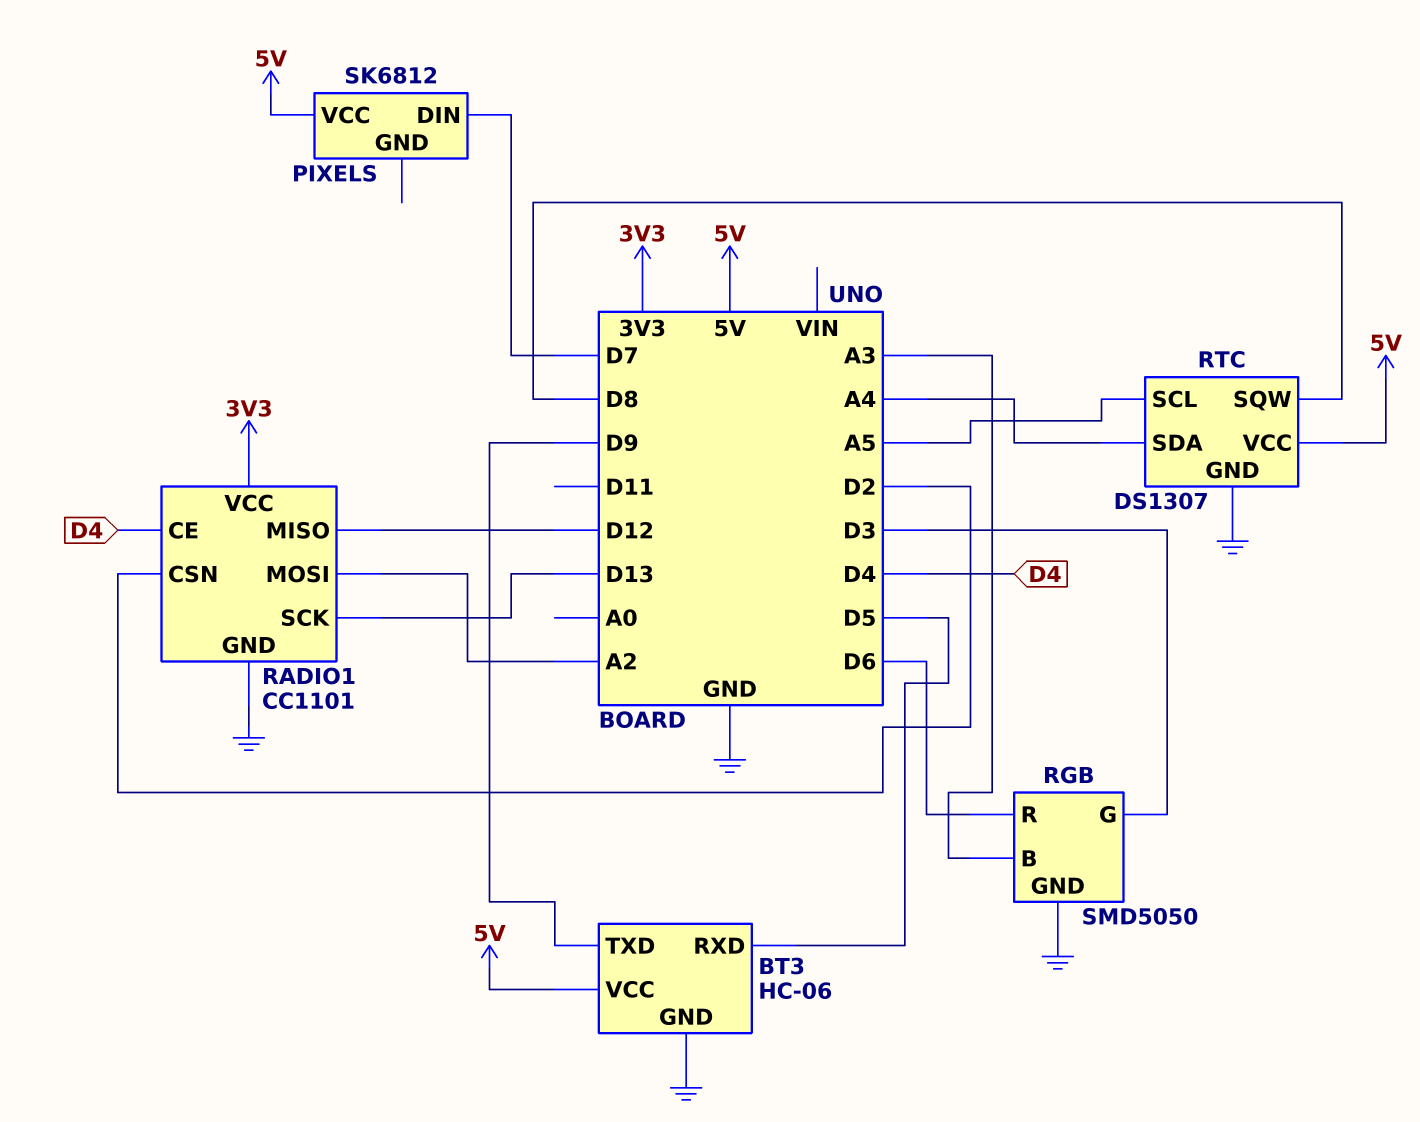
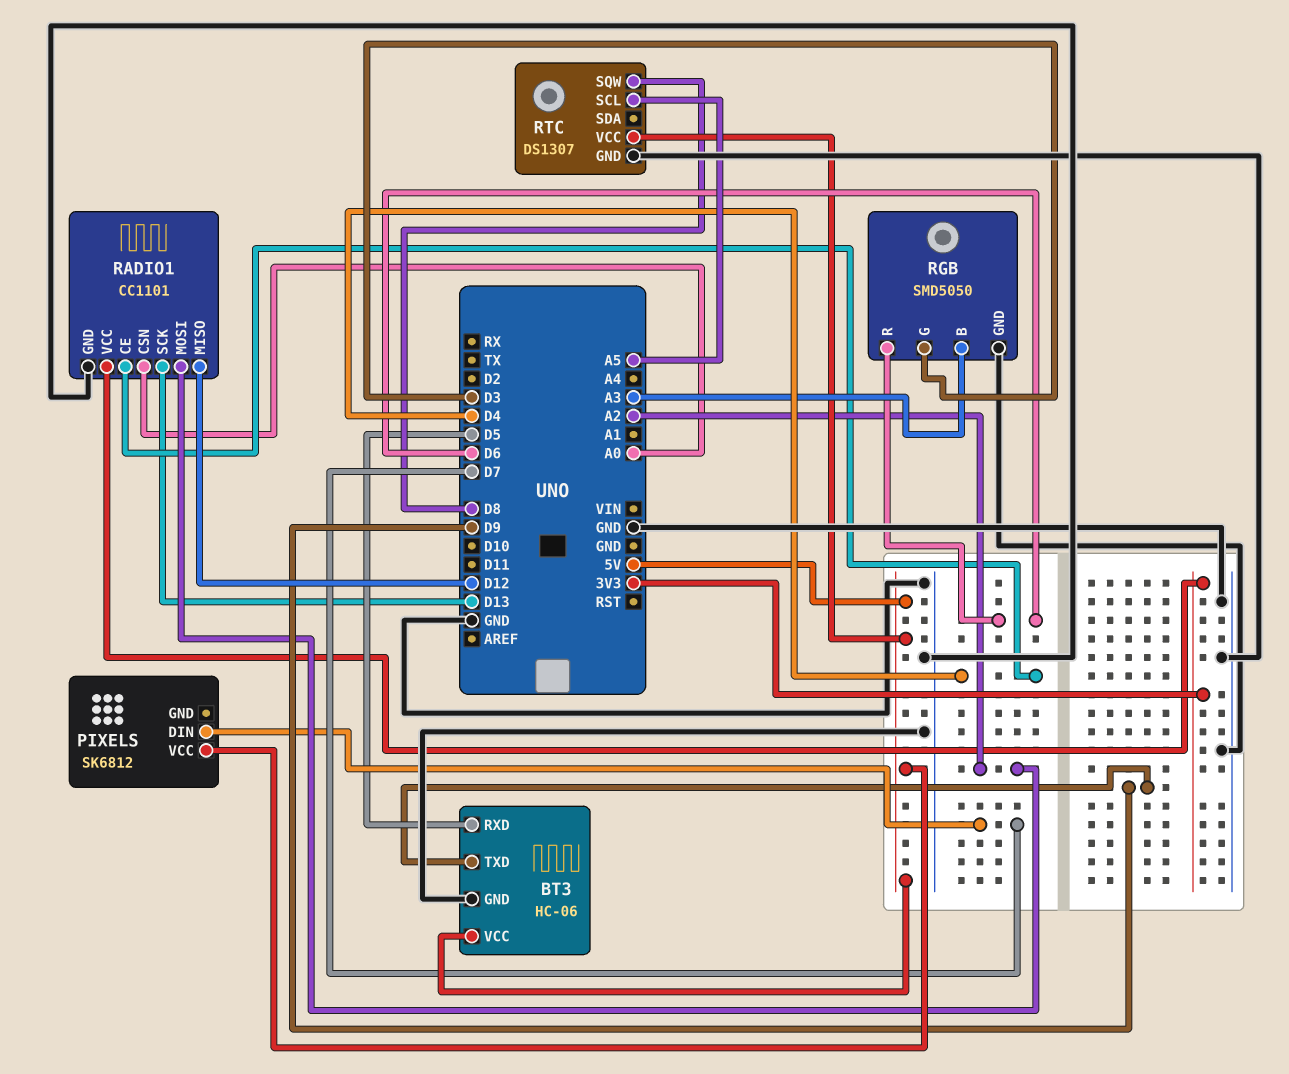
RADIO1 pin CSN: D2 -> A0
RTC pin SDA: A4 -> none

